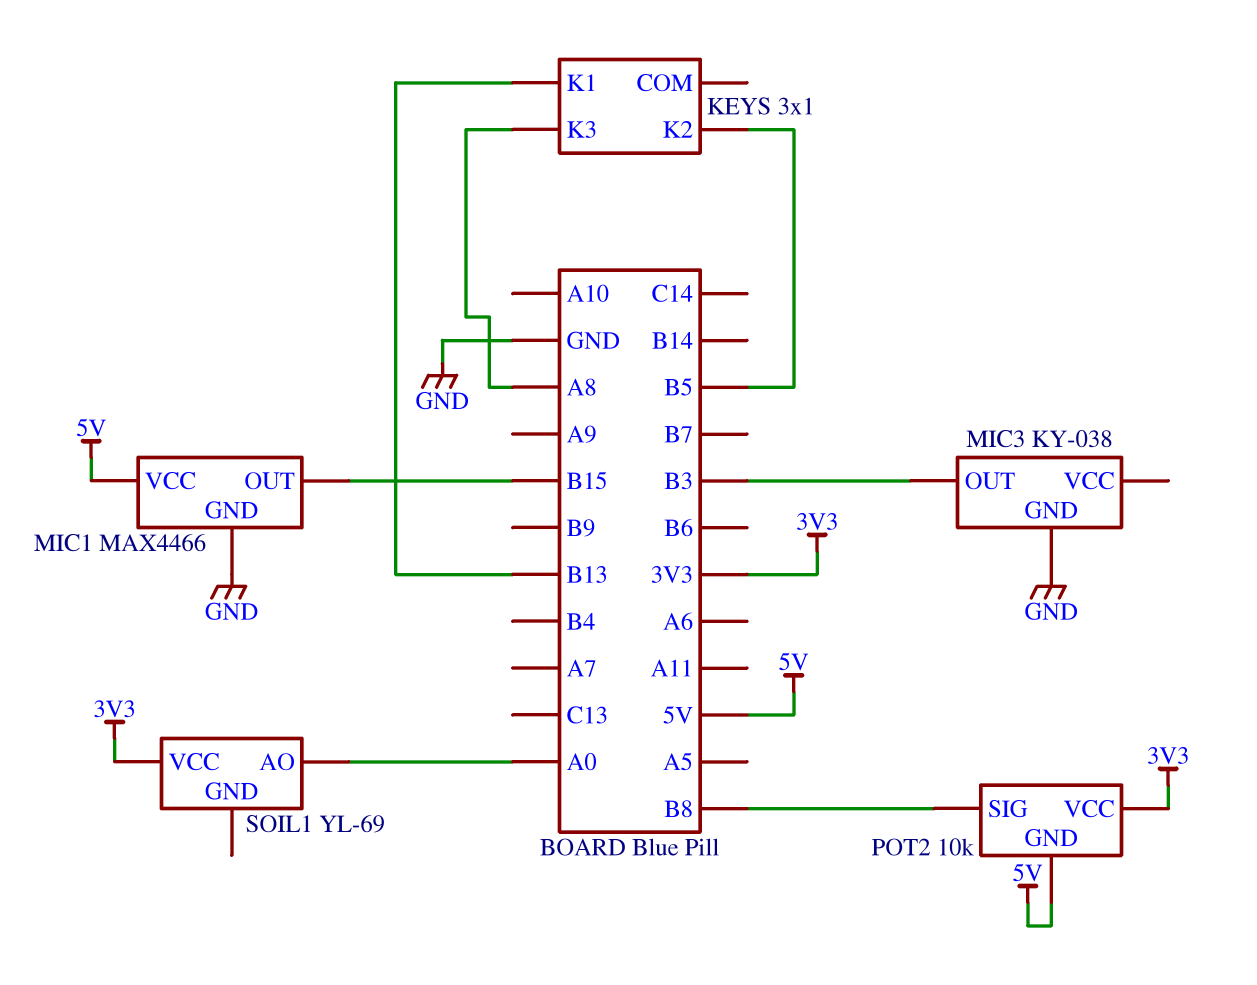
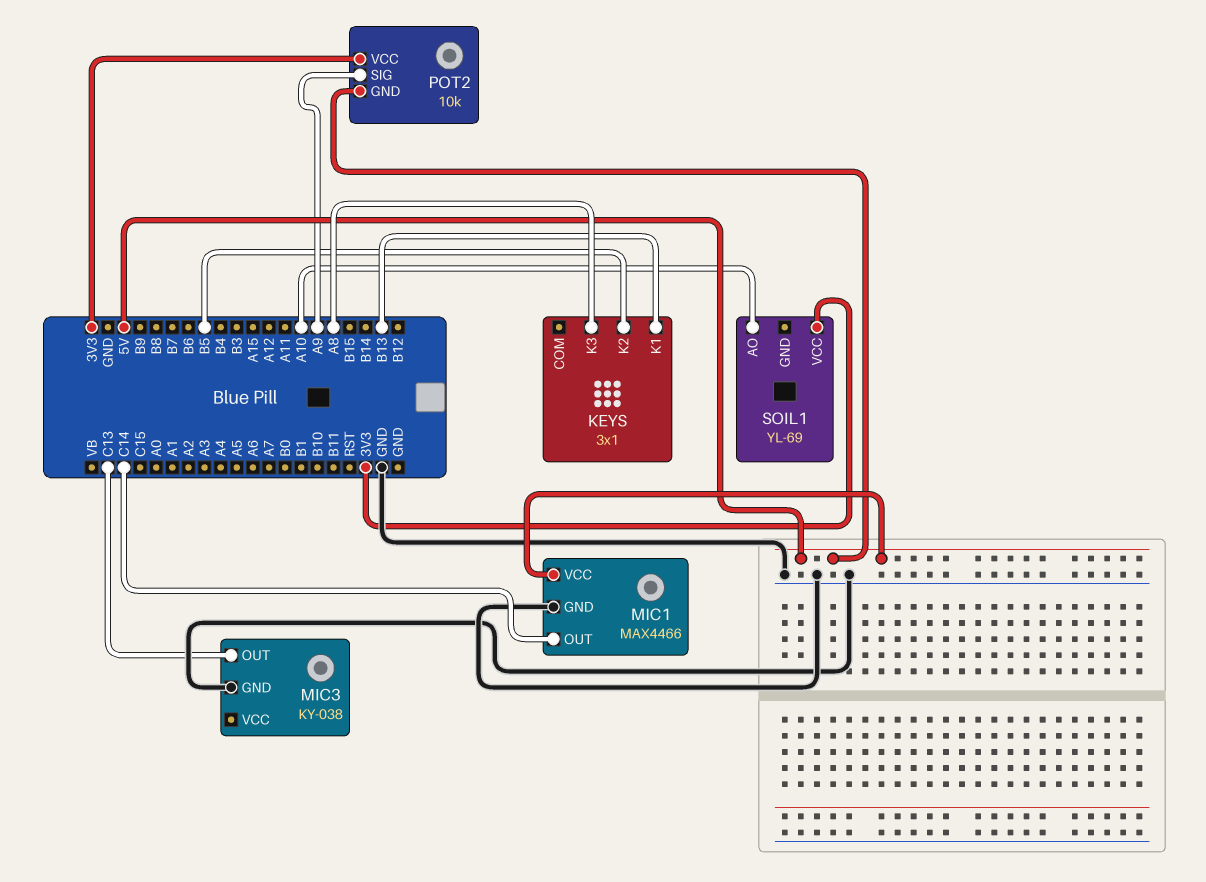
MIC1 pin OUT: B15 -> C14
MIC3 pin OUT: B3 -> C13
POT2 pin SIG: B8 -> A9
SOIL1 pin AO: A0 -> A10

